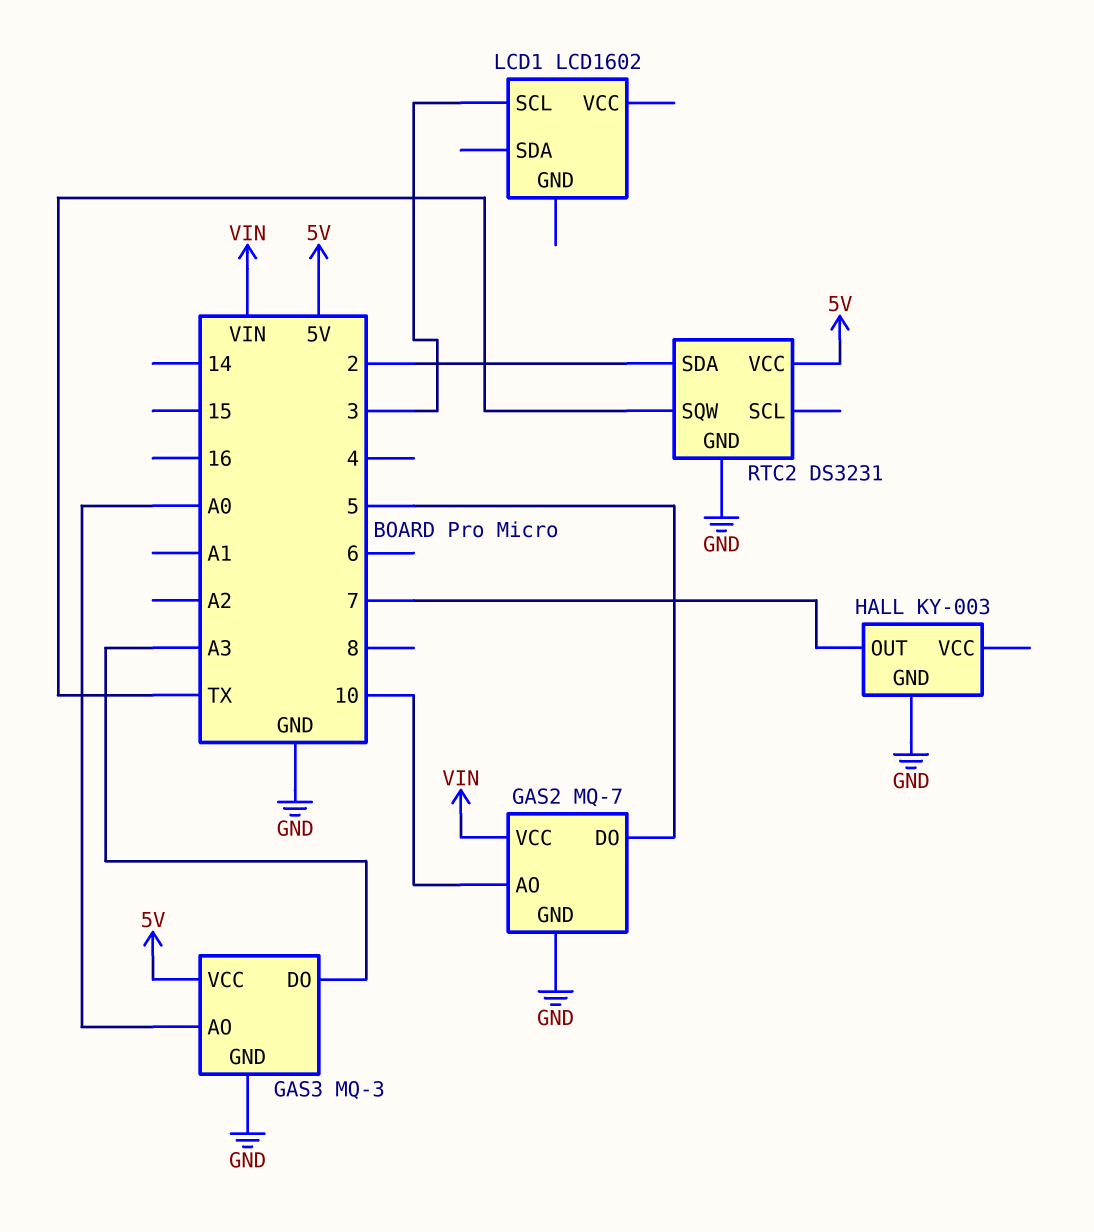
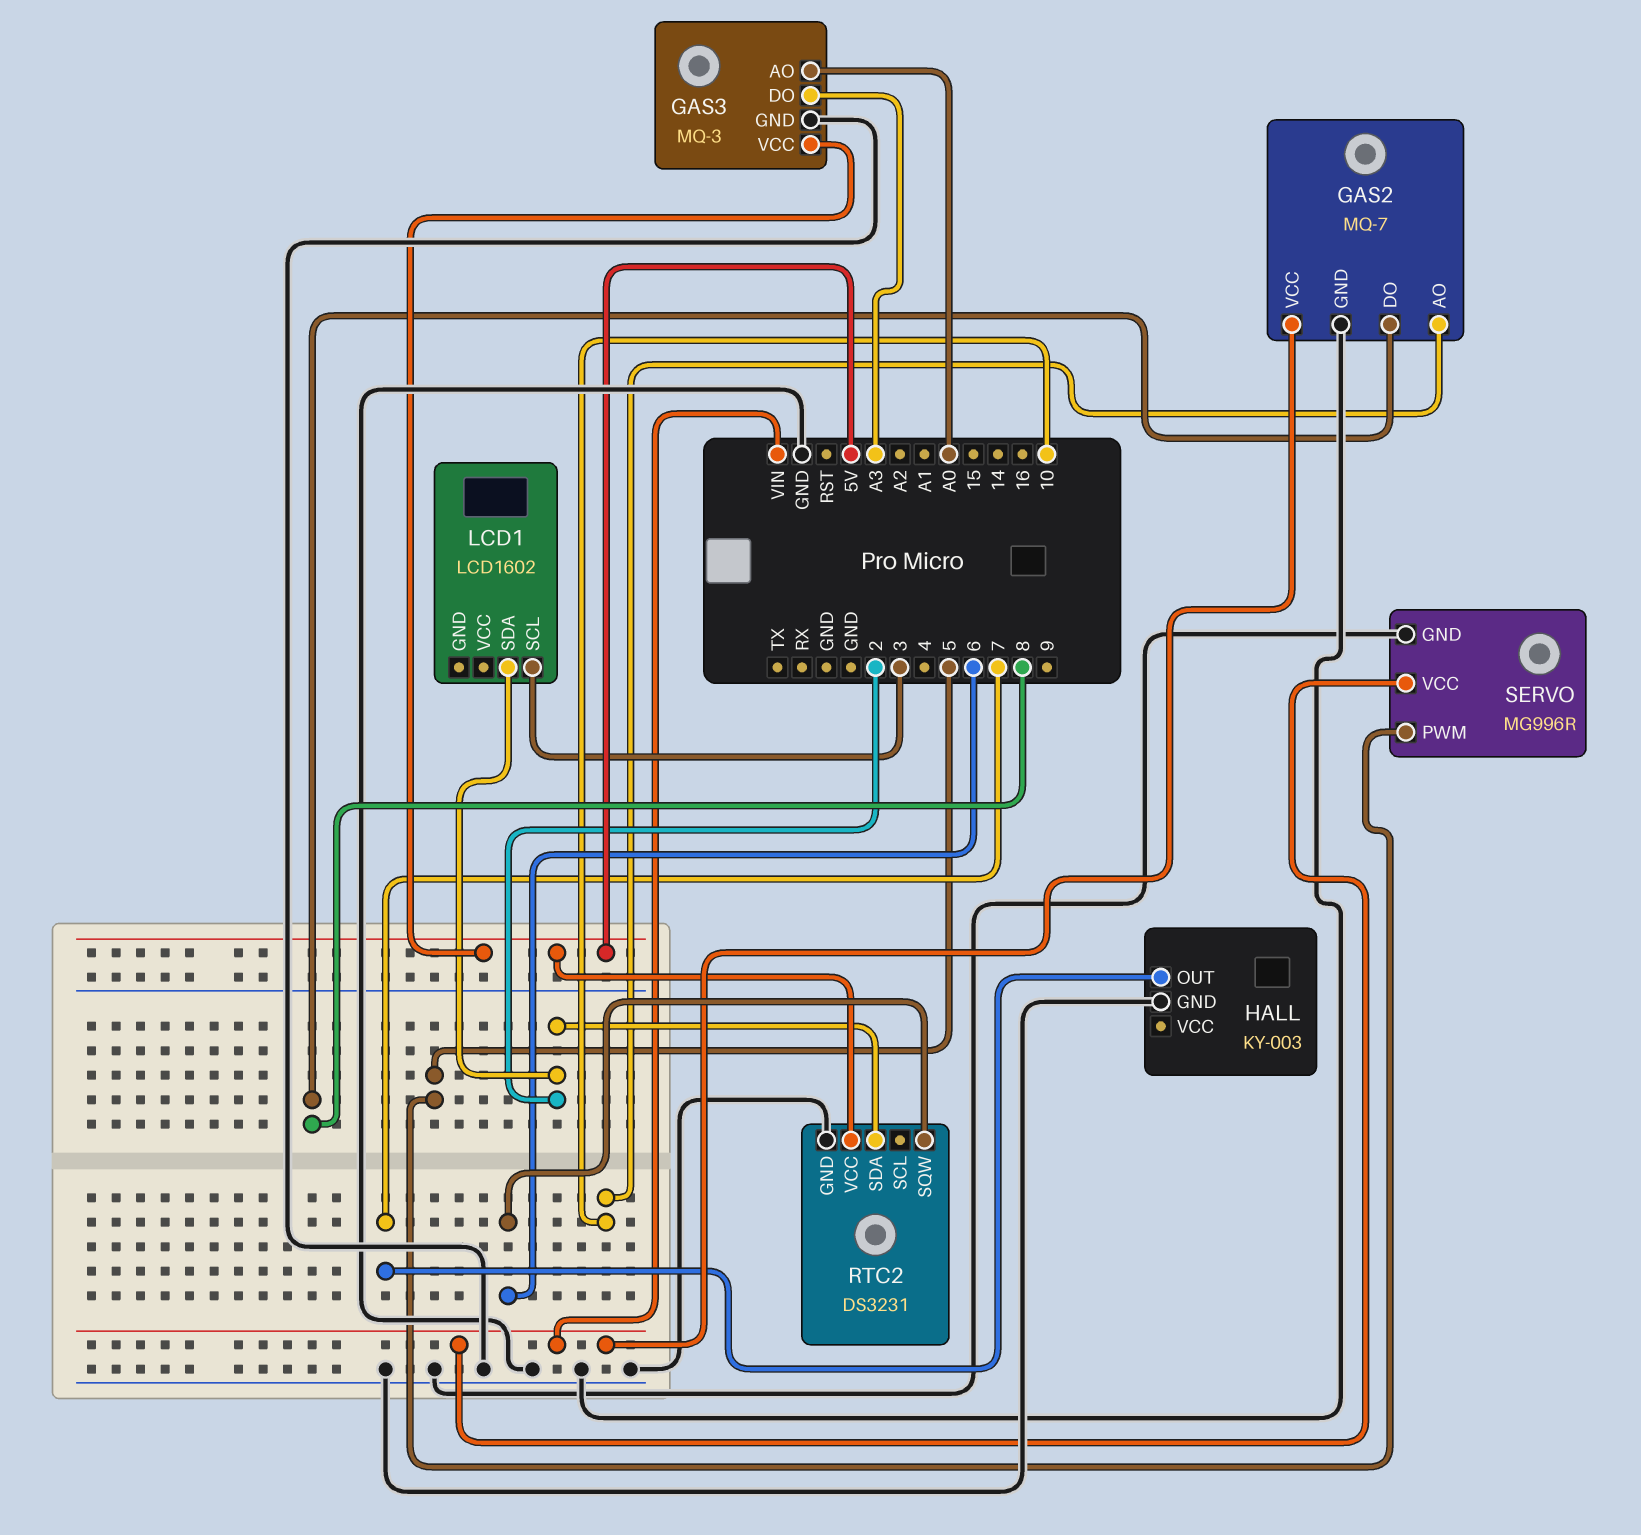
GAS2 pin DO: 5 -> 8
LCD1 pin SDA: none -> 2
RTC2 pin SQW: TX -> 6
SERVO: none -> MG996R
SERVO pin GND: none -> GND
SERVO pin PWM: none -> 5
SERVO pin VCC: none -> VIN

